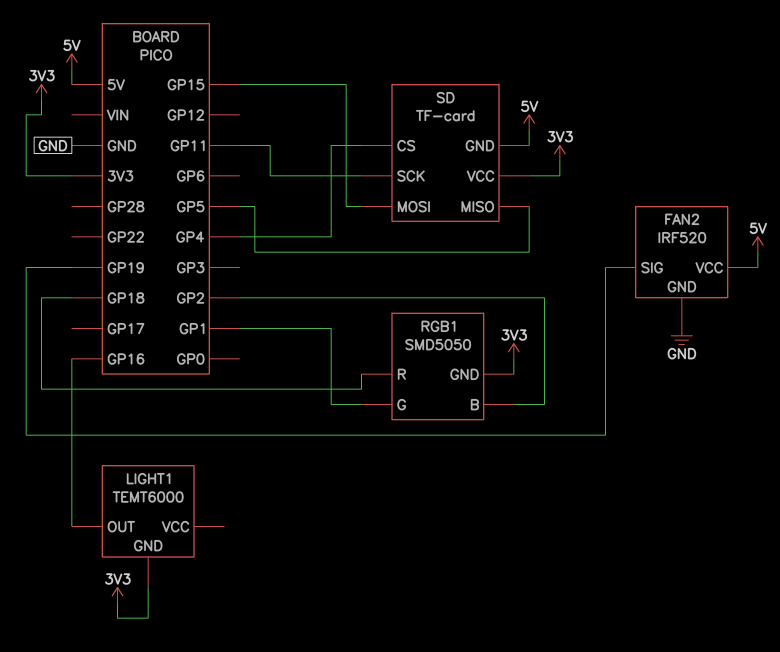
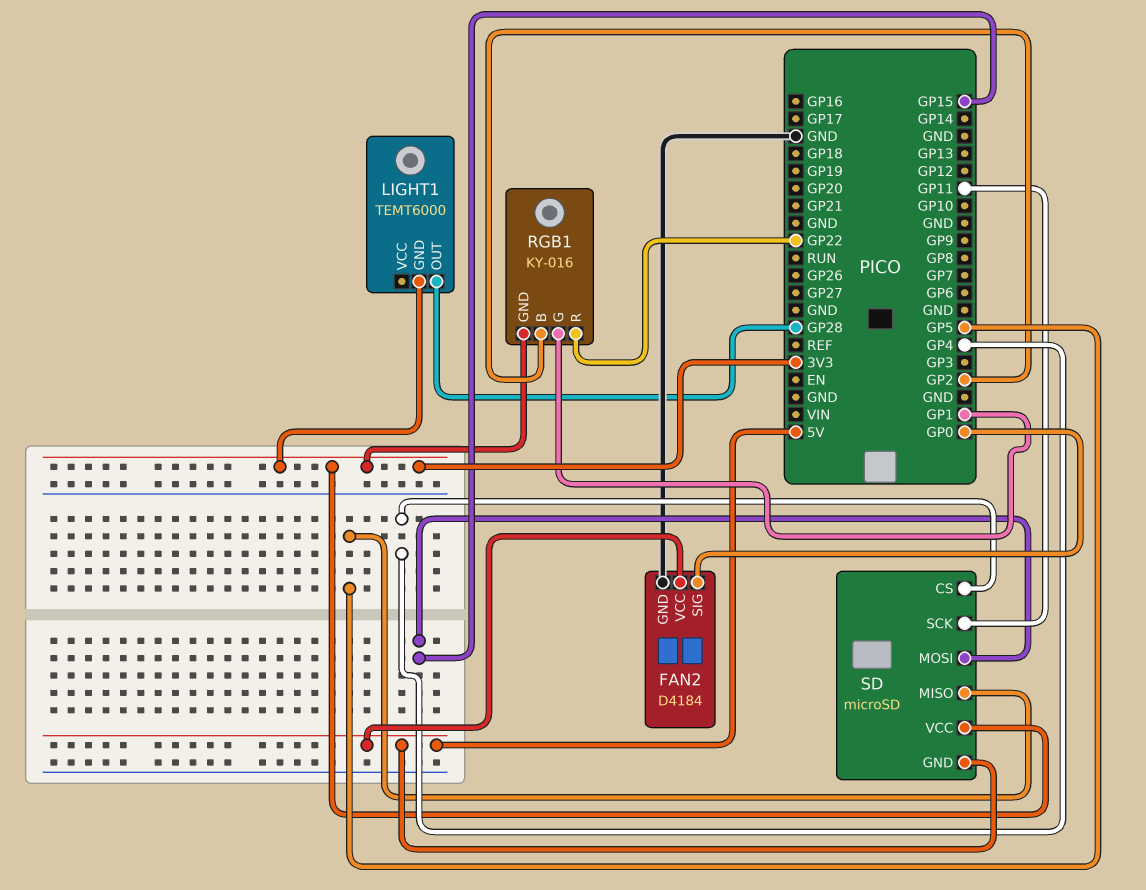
FAN2: IRF520 -> D4184
FAN2 pin SIG: GP19 -> GP0
LIGHT1 pin OUT: GP16 -> GP28
RGB1: SMD5050 -> KY-016
RGB1 pin R: GP18 -> GP22
SD: TF-card -> microSD

